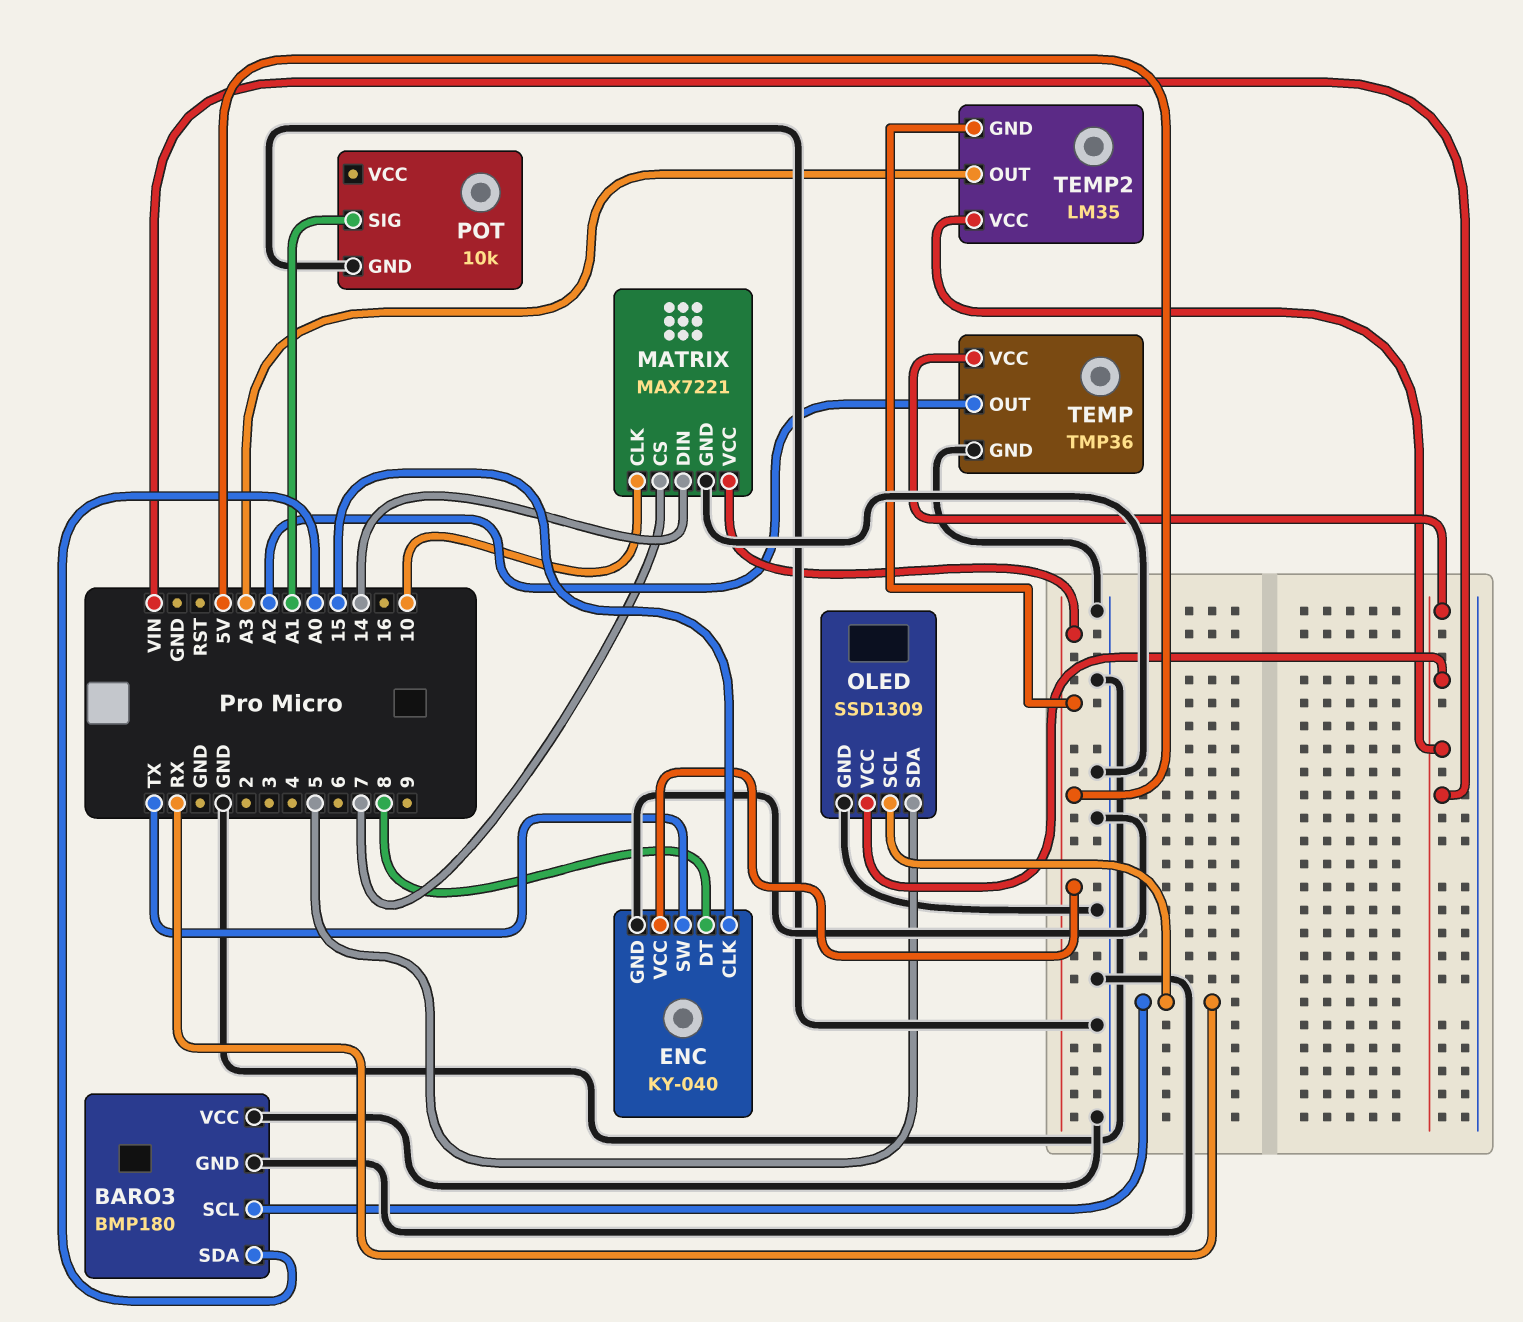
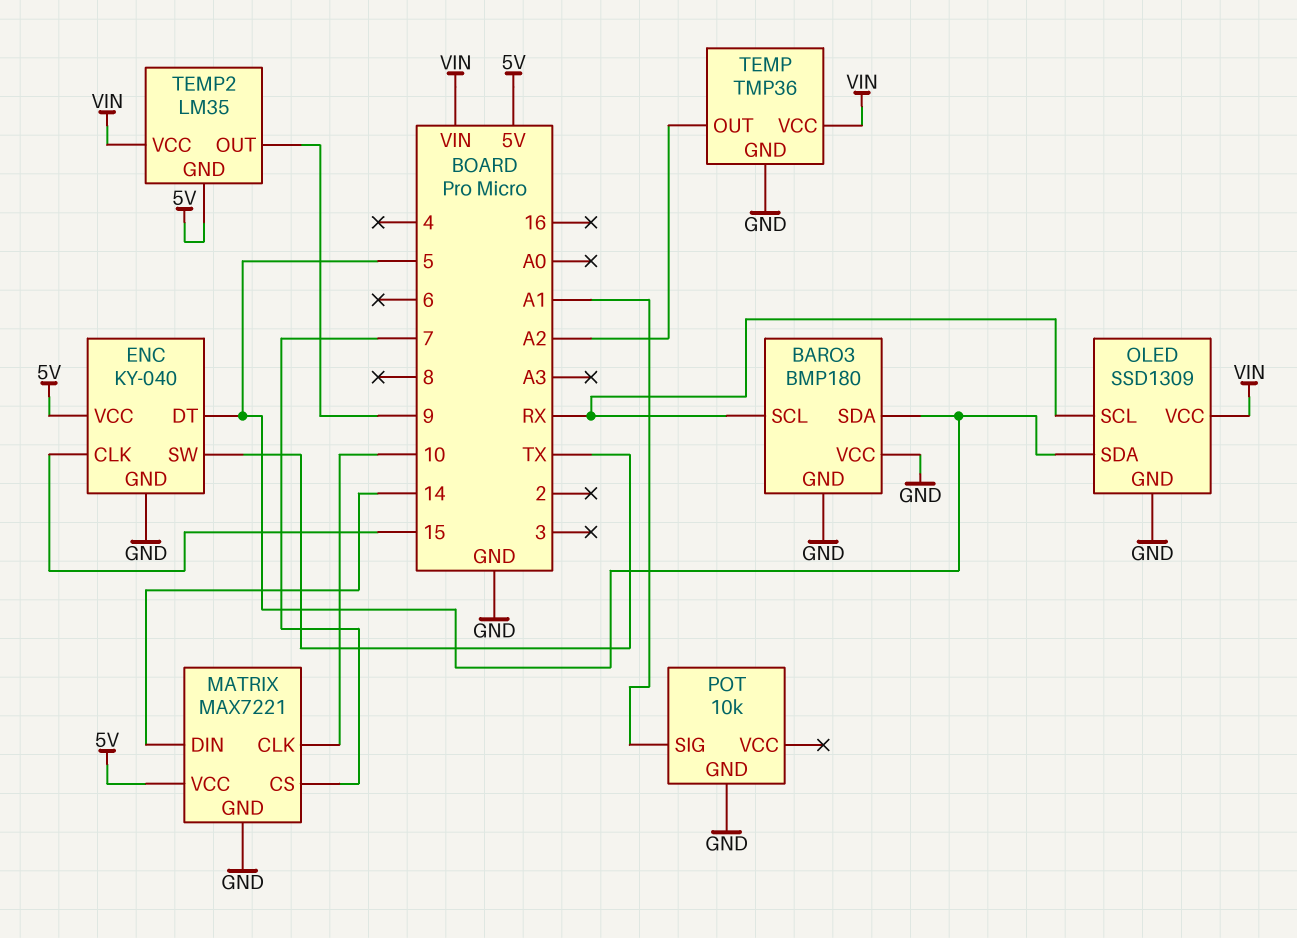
BARO3 pin SDA: A0 -> 5
ENC pin DT: 8 -> 5
TEMP2 pin OUT: A3 -> 9

